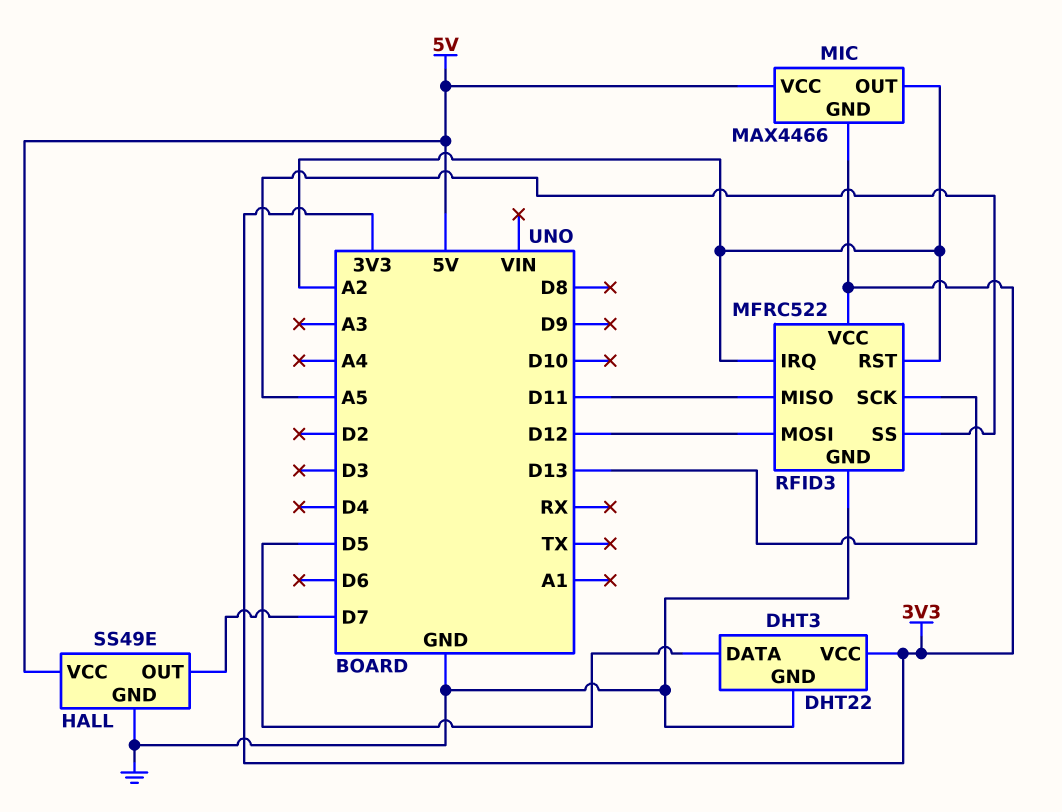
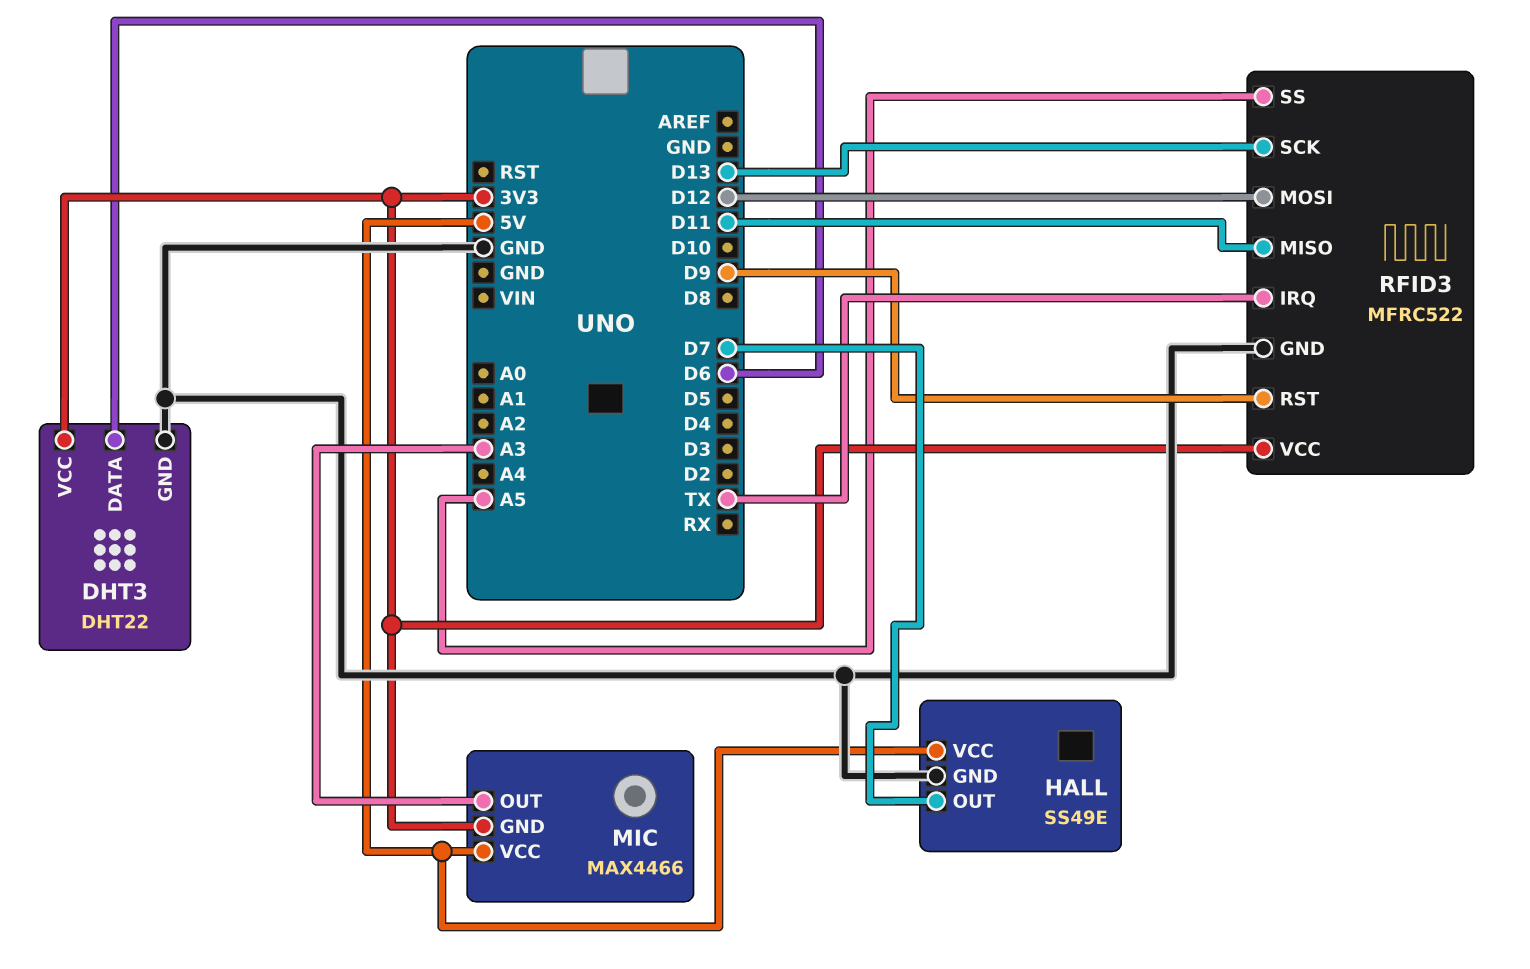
DHT3 pin DATA: D5 -> D6
MIC pin OUT: A2 -> A3
RFID3 pin IRQ: A2 -> TX
RFID3 pin RST: A2 -> D9

